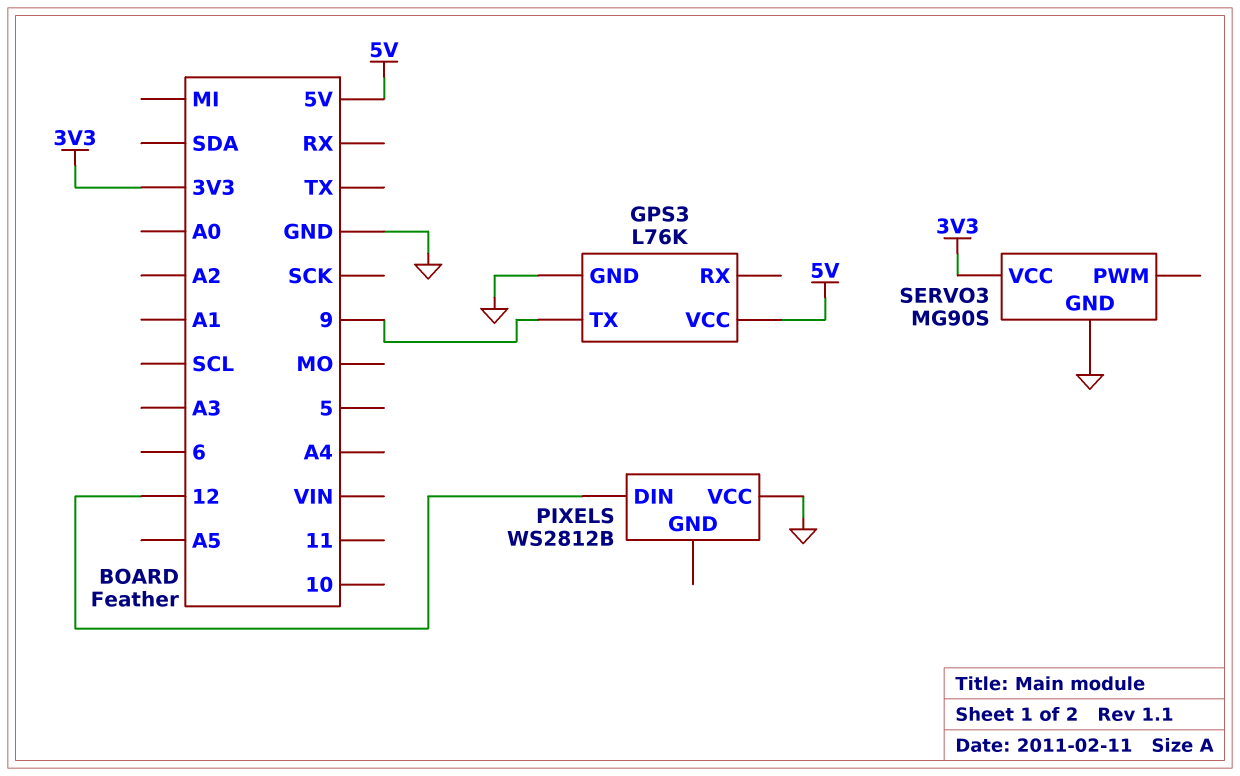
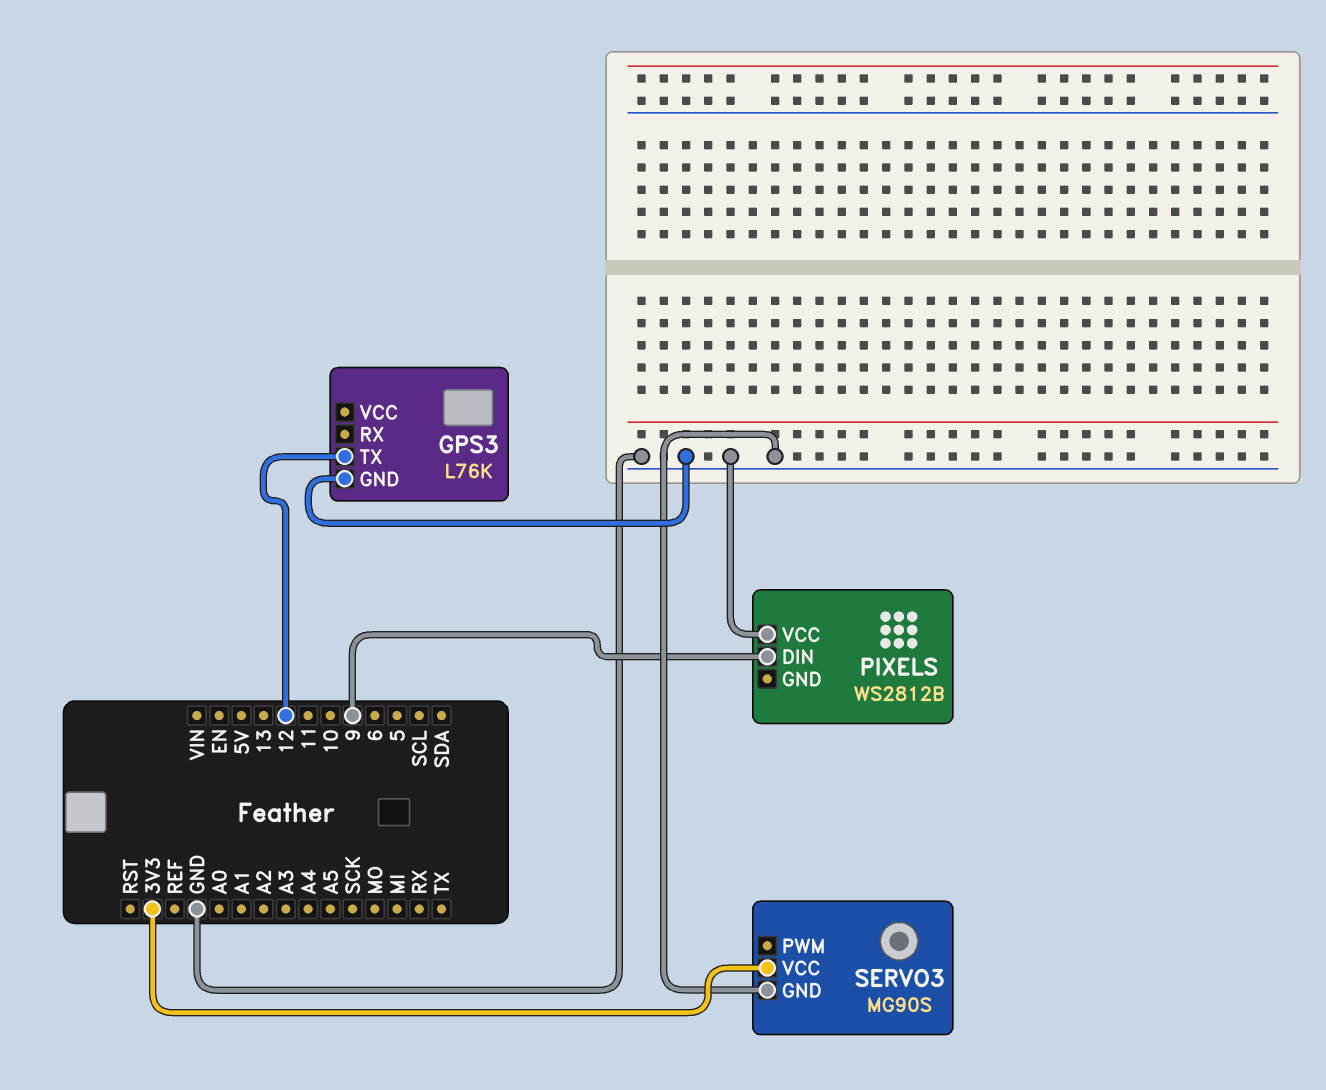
GPS3 pin TX: 9 -> 12
GPS3 pin VCC: 5V -> none
PIXELS pin DIN: 12 -> 9

